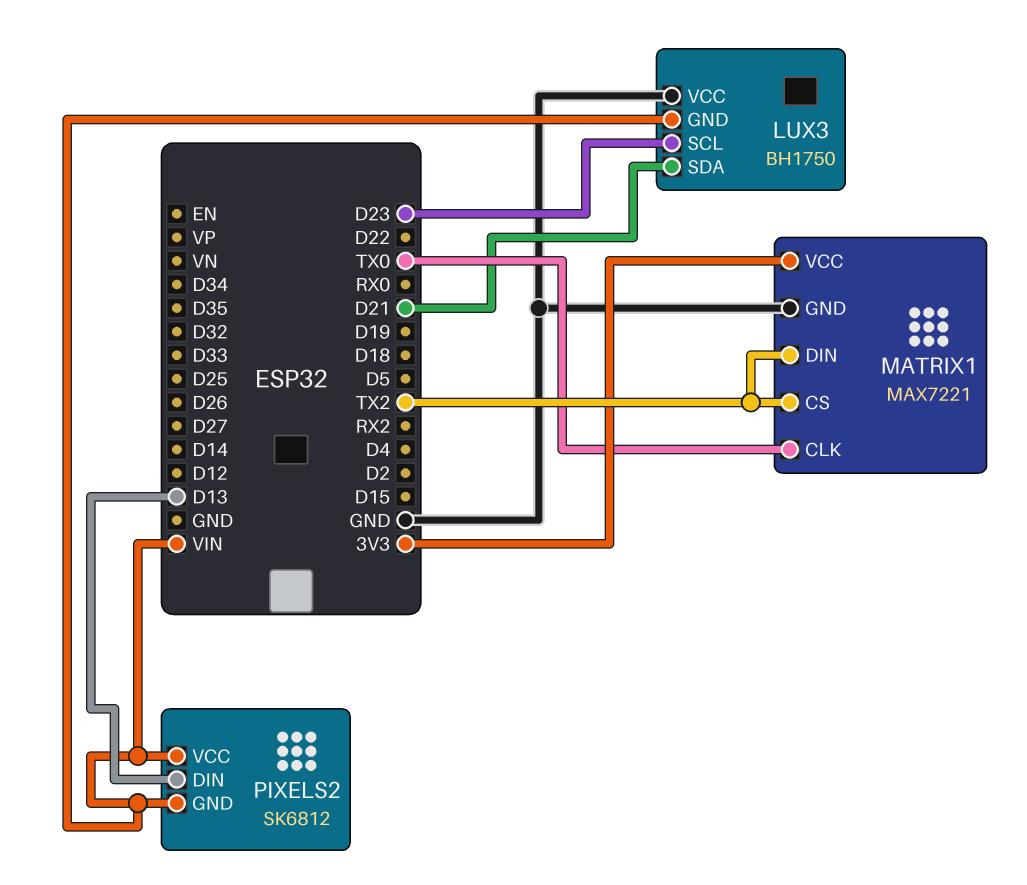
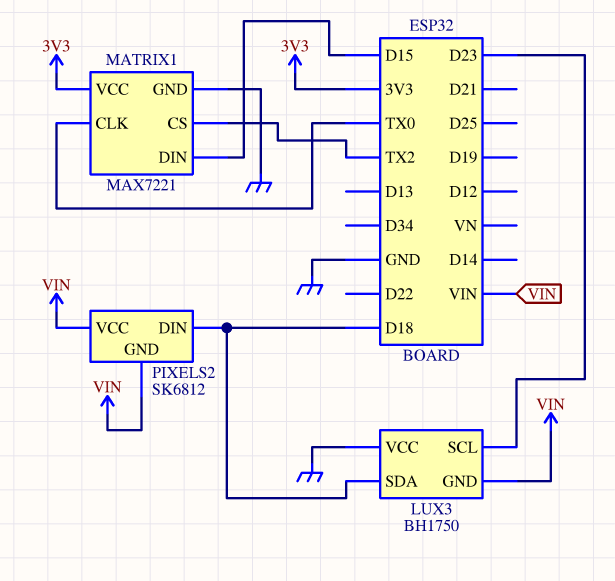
LUX3 pin SDA: D21 -> D18
MATRIX1 pin DIN: TX2 -> D15
PIXELS2 pin DIN: D13 -> D18

